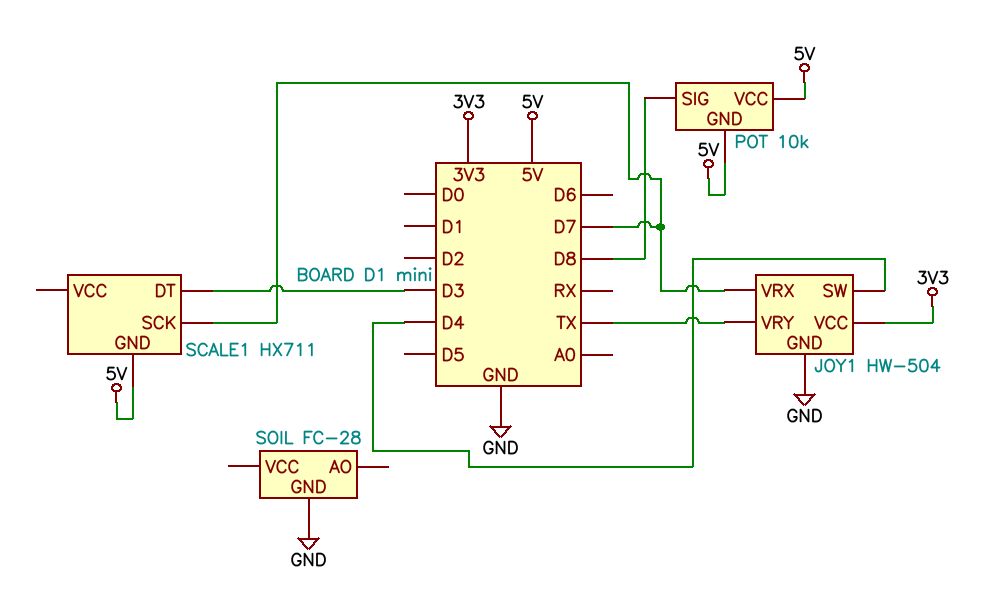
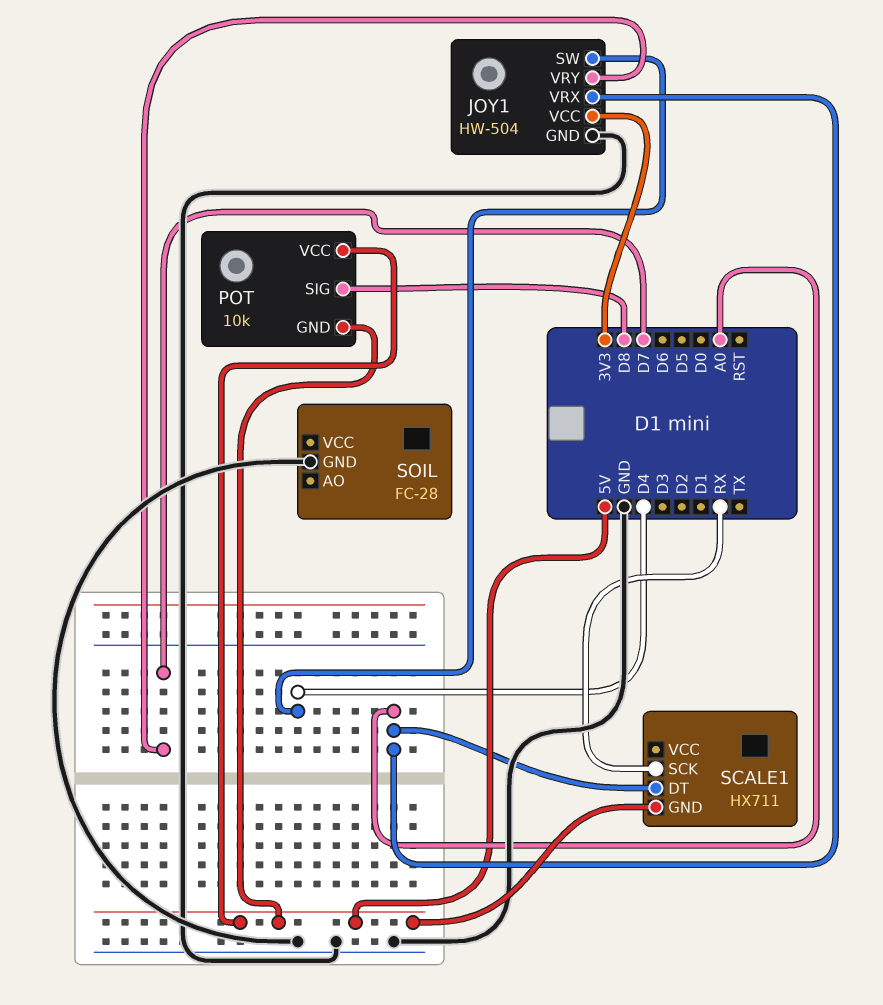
JOY1 pin VRX: D7 -> A0
JOY1 pin VRY: TX -> D7
SCALE1 pin DT: D3 -> A0
SCALE1 pin SCK: D7 -> RX

